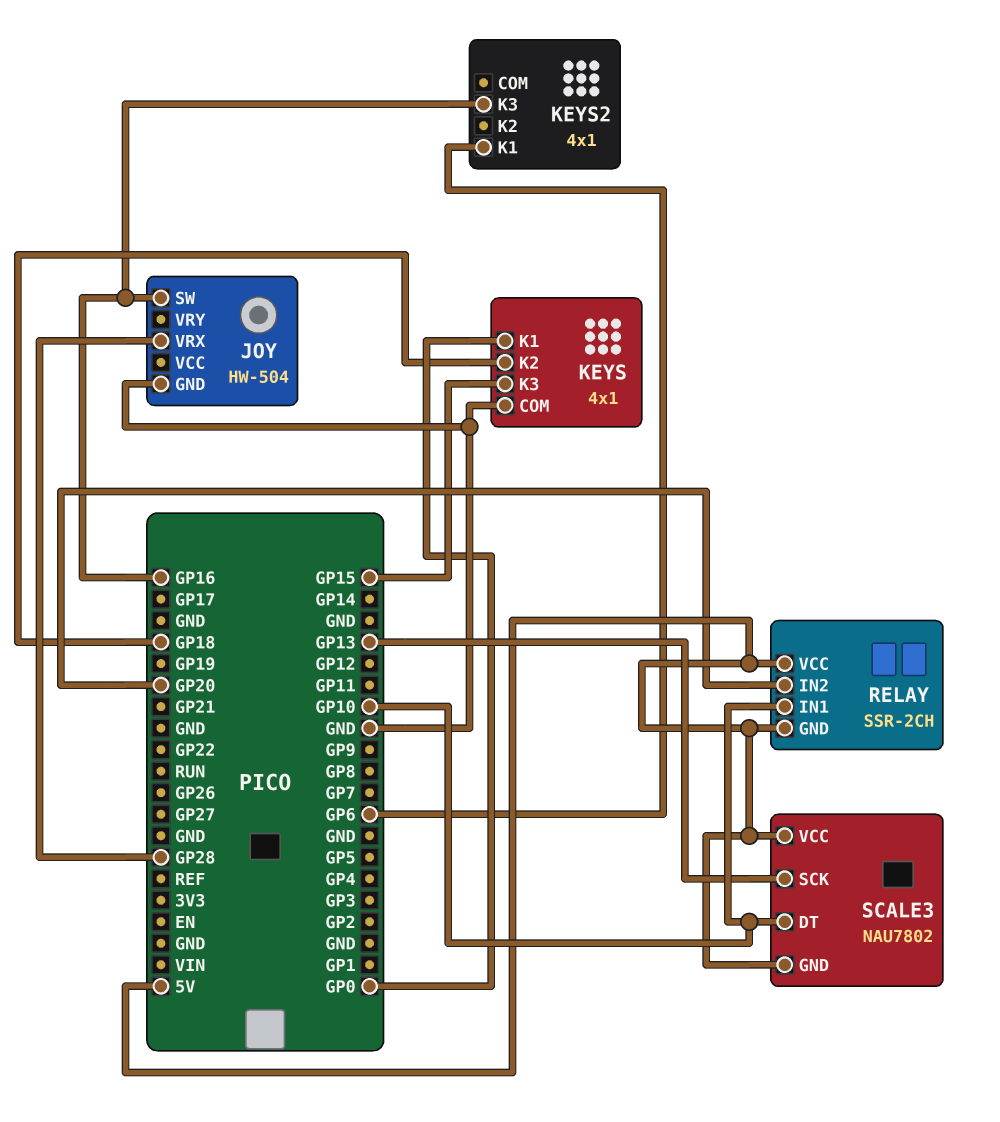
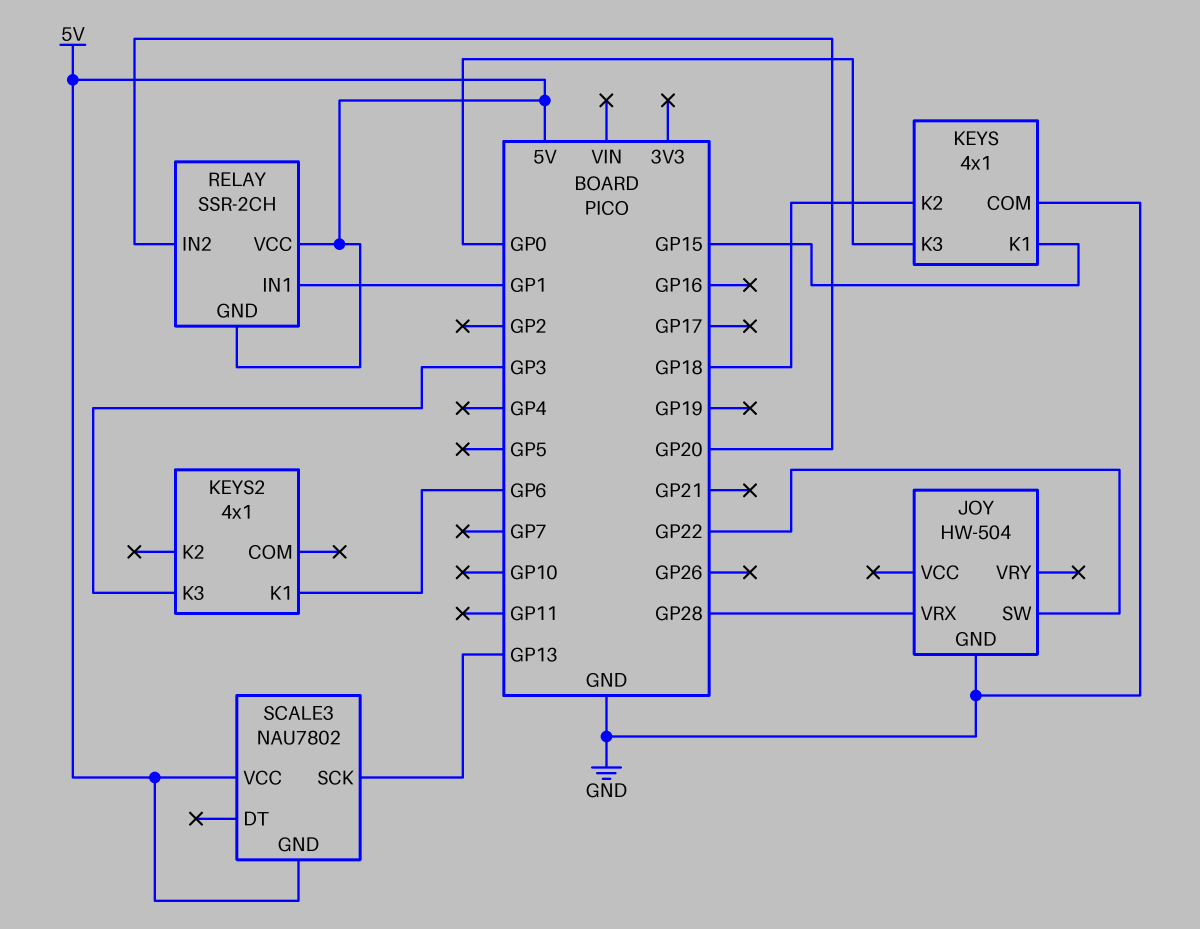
JOY pin SW: GP16 -> GP22
KEYS pin K1: GP0 -> GP15
KEYS pin K3: GP15 -> GP0
KEYS2 pin K3: GP16 -> GP3
RELAY pin IN1: GP10 -> GP1
SCALE3 pin DT: GP10 -> none

